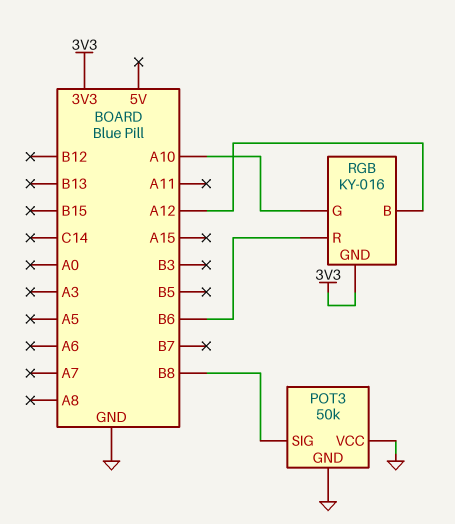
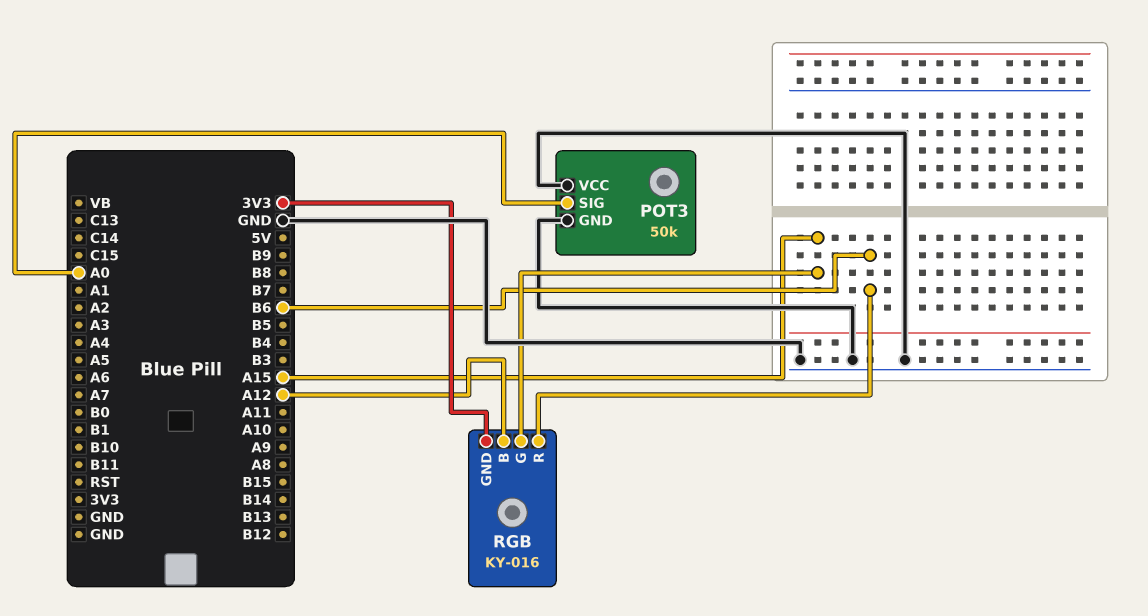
POT3 pin SIG: B8 -> A0
RGB pin G: A10 -> A15

